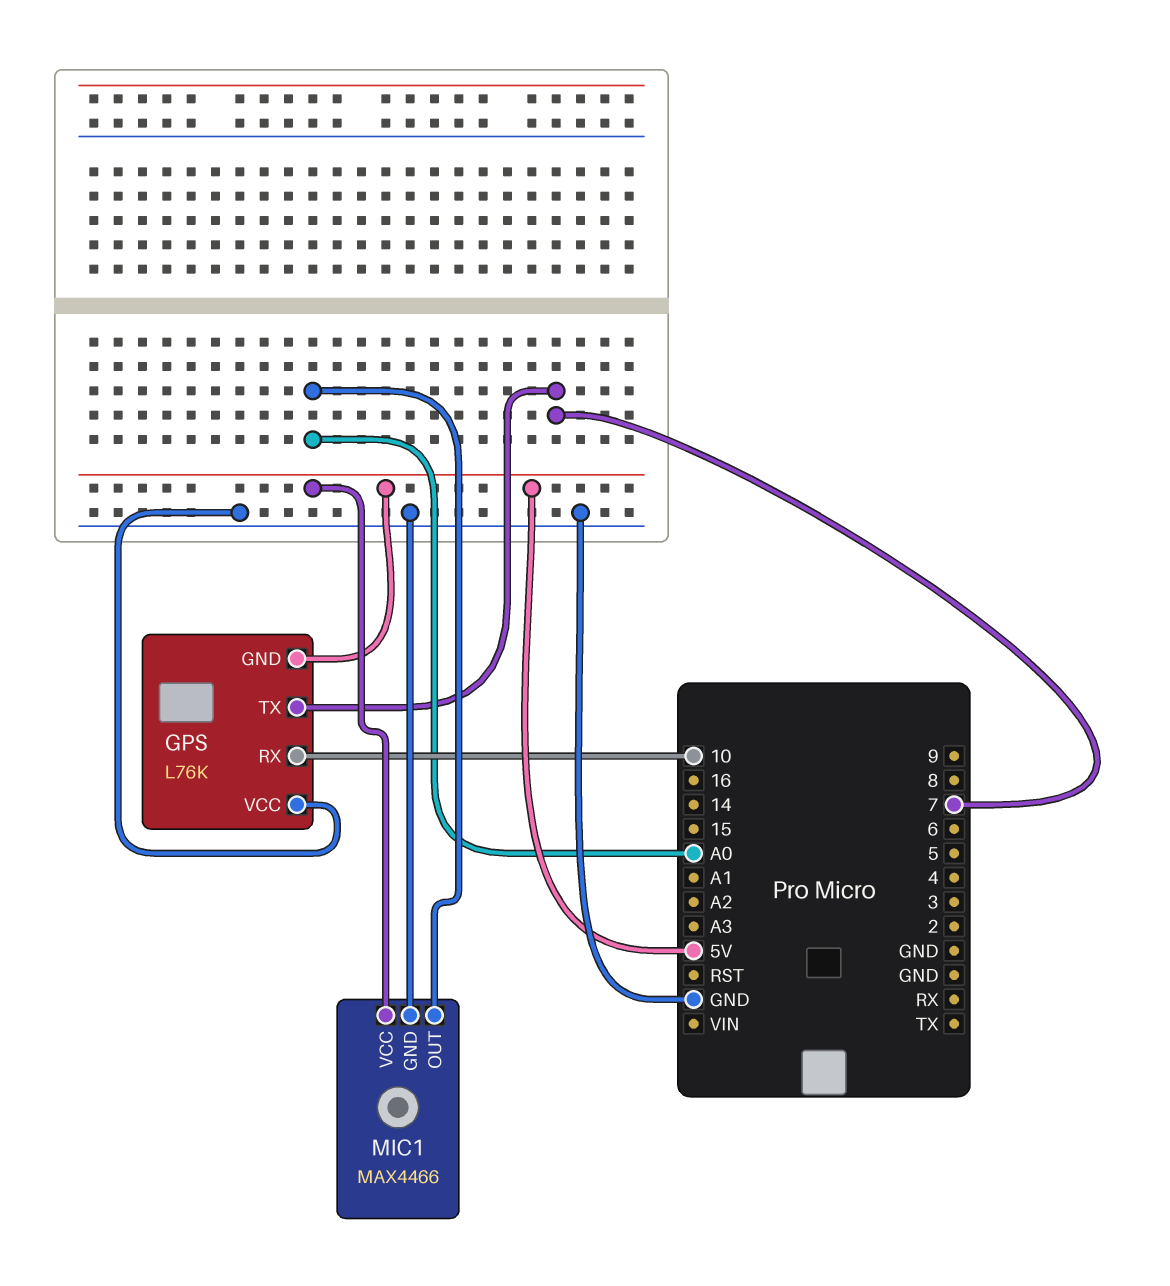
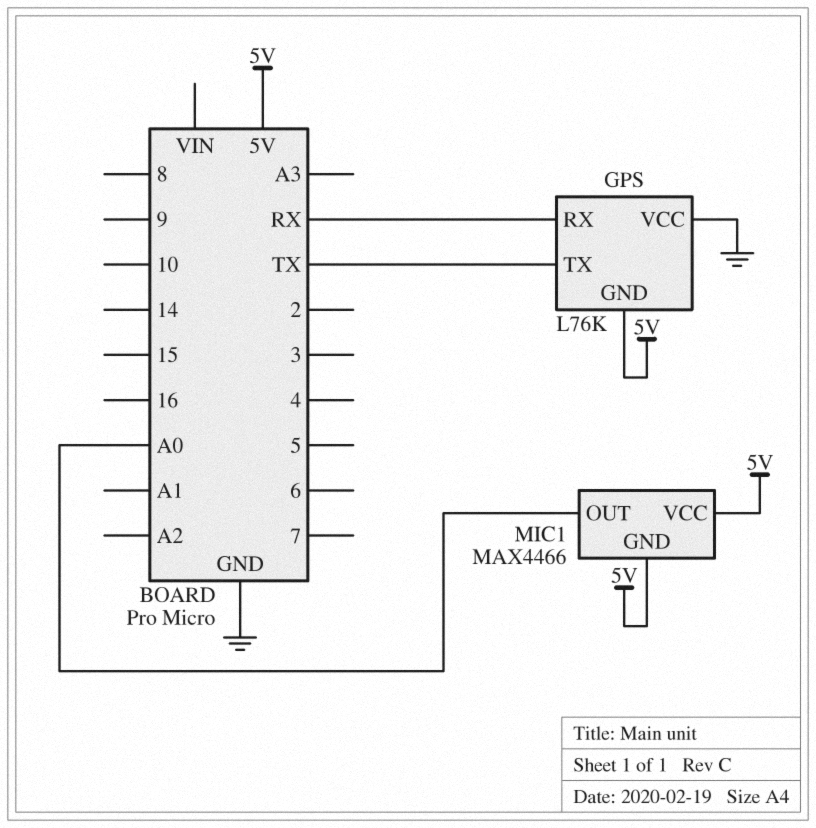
GPS pin RX: 10 -> RX
GPS pin TX: 7 -> TX
MIC1 pin GND: GND -> 5V

